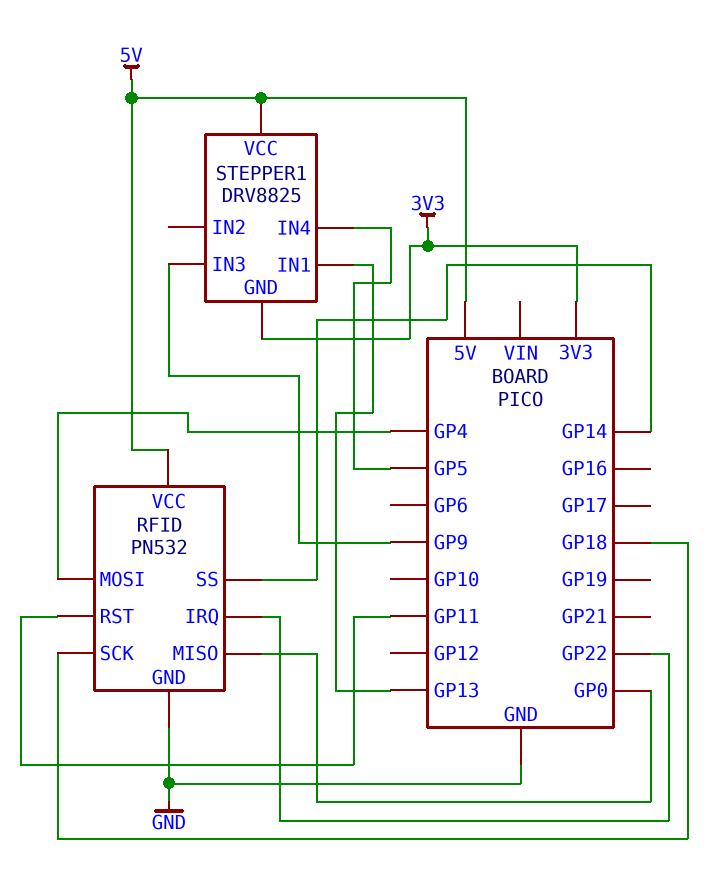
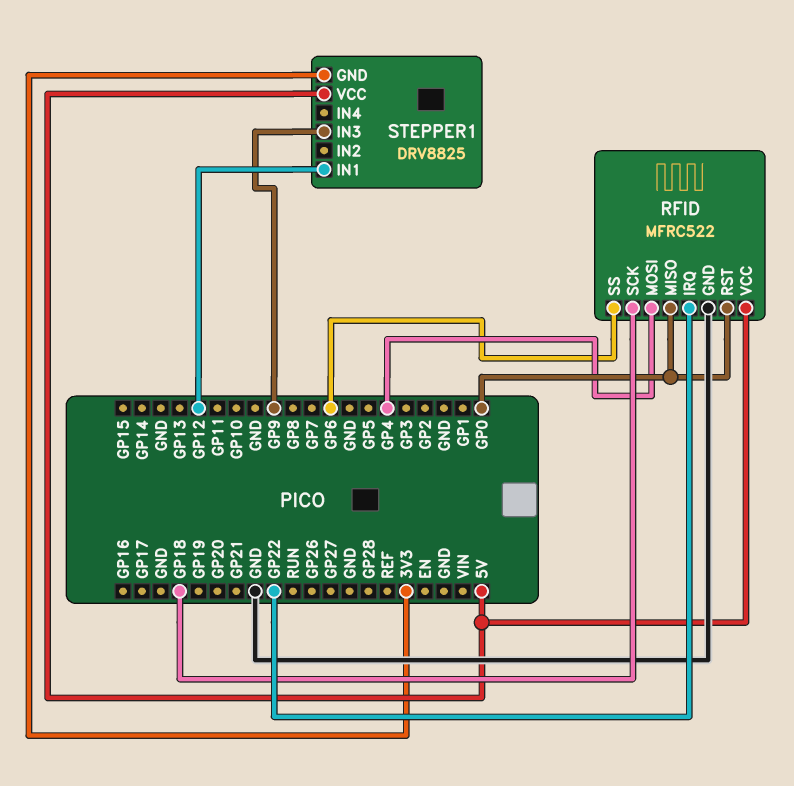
RFID: PN532 -> MFRC522
RFID pin RST: GP11 -> GP0
RFID pin SS: GP14 -> GP6
STEPPER1 pin IN1: GP13 -> GP12
STEPPER1 pin IN4: GP5 -> none

